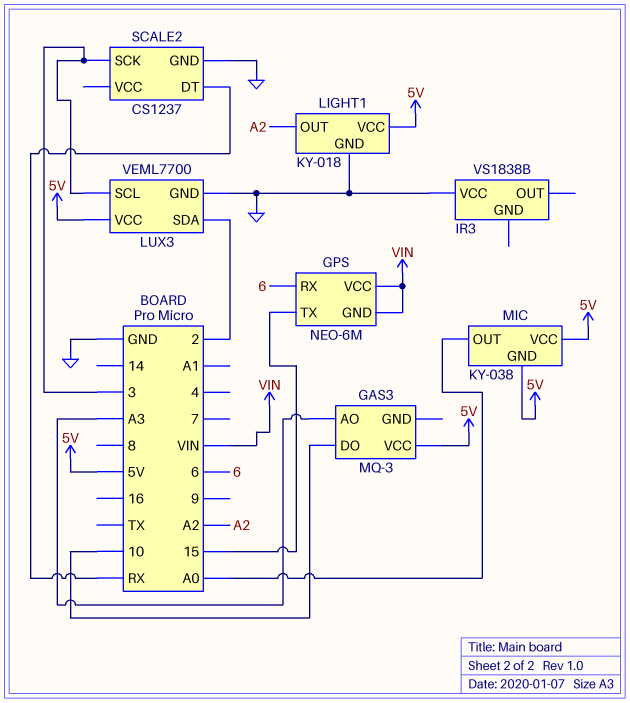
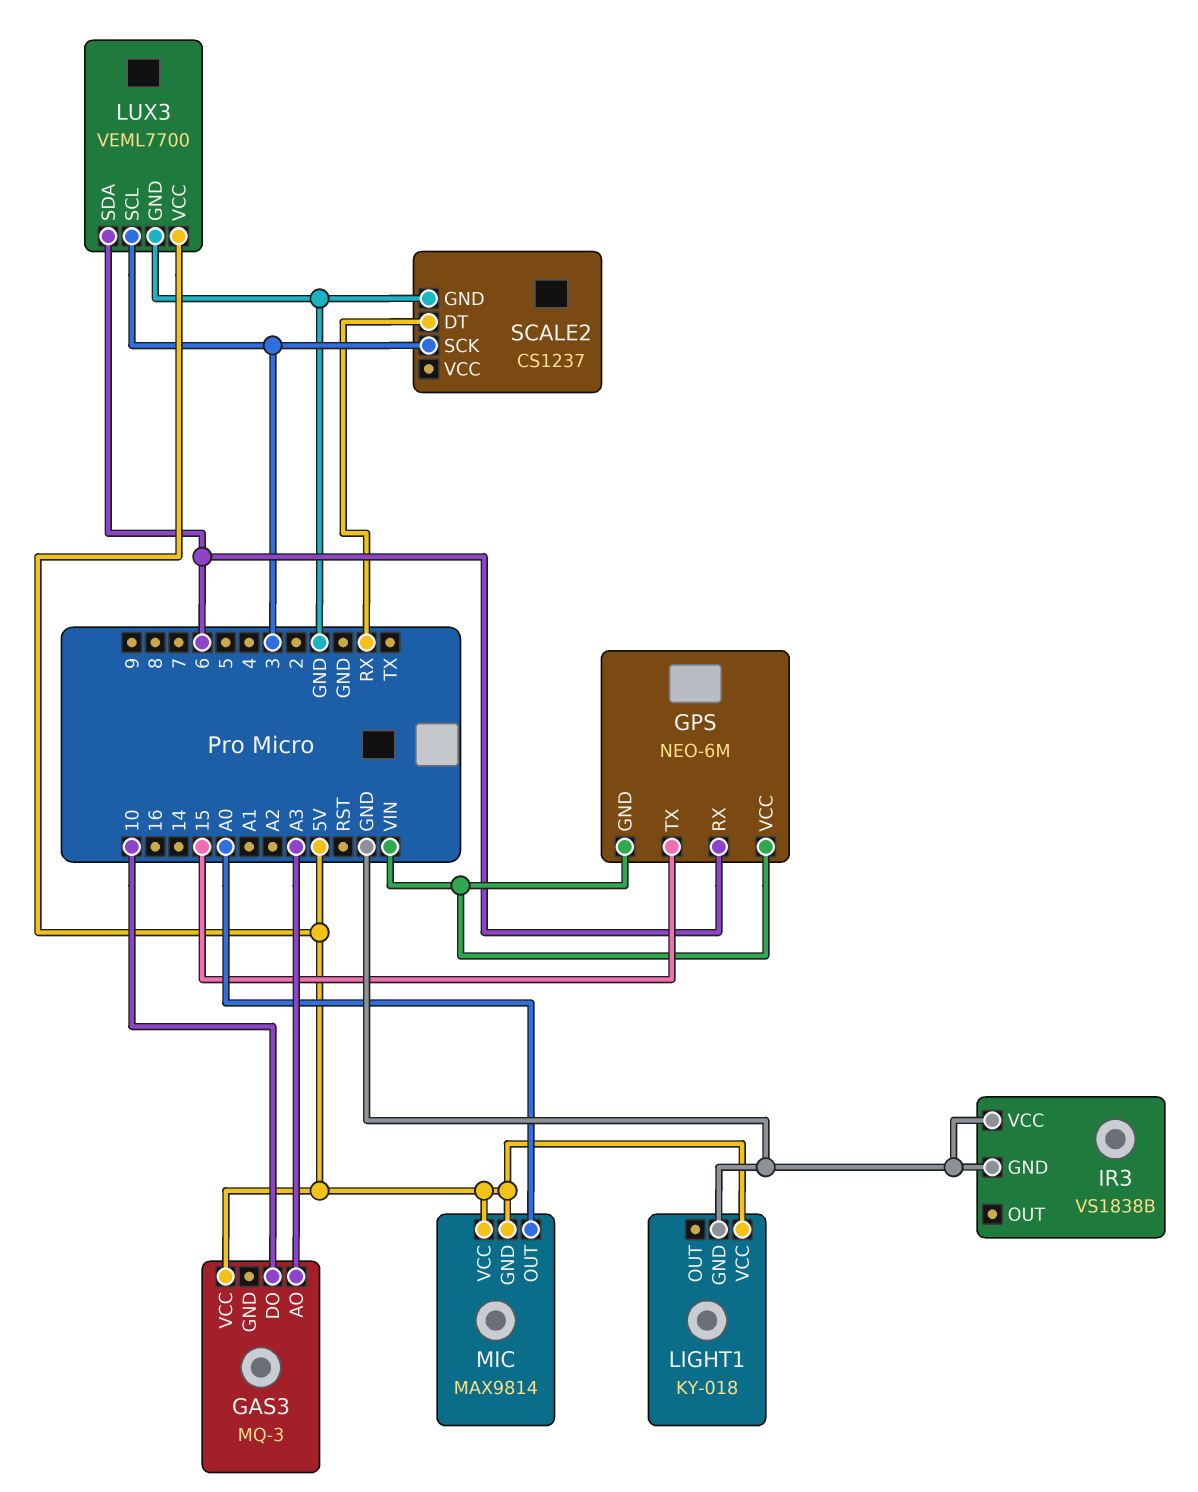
IR3 pin GND: none -> GND
LIGHT1 pin OUT: A2 -> none
LUX3 pin SDA: 2 -> 6
MIC: KY-038 -> MAX9814

